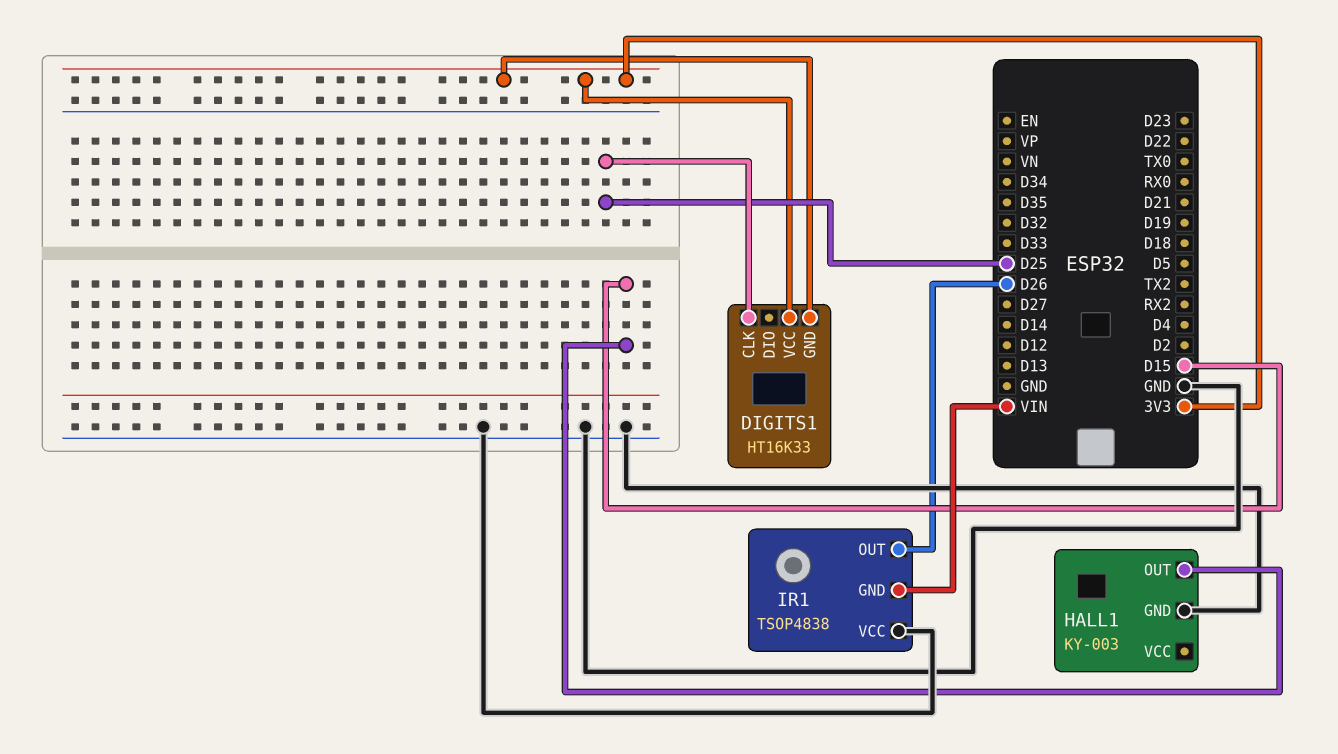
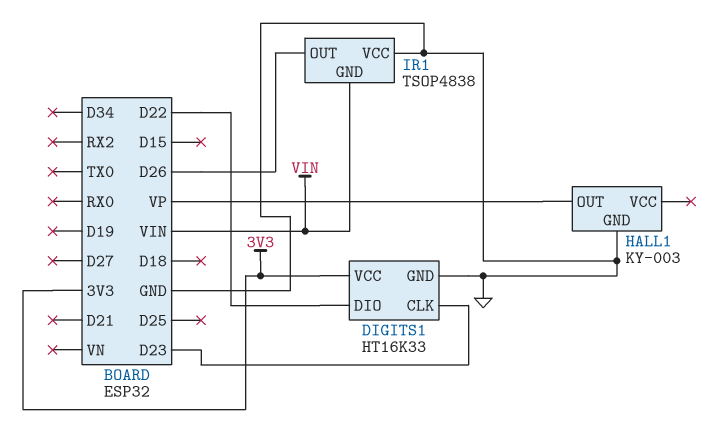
DIGITS1 pin CLK: D25 -> D23
DIGITS1 pin DIO: none -> D22
DIGITS1 pin GND: 3V3 -> GND
HALL1 pin OUT: D15 -> VP

